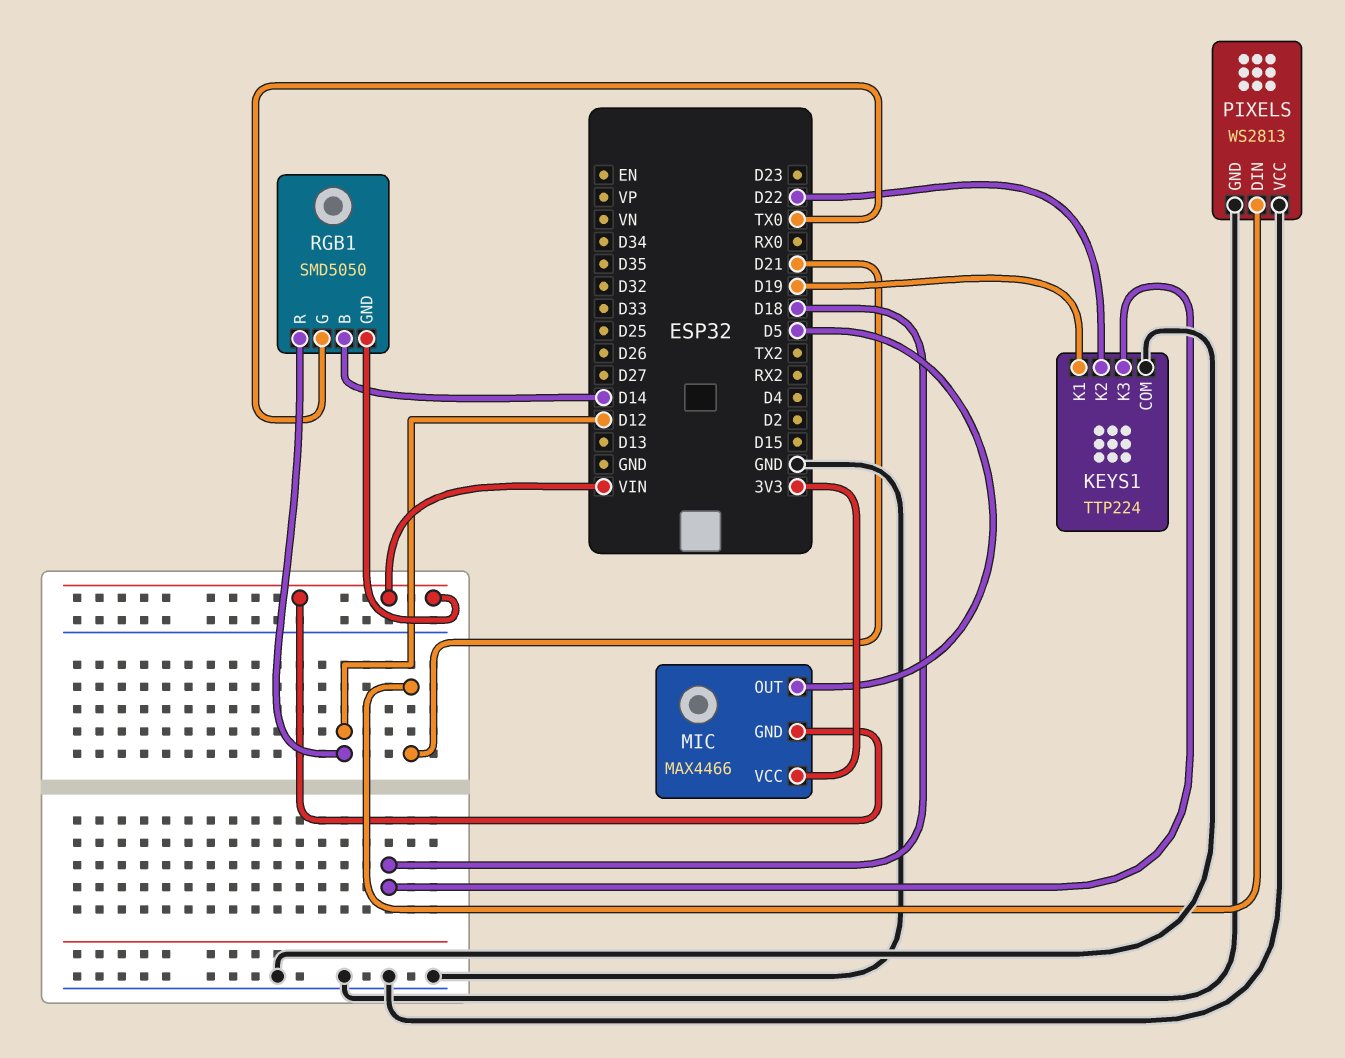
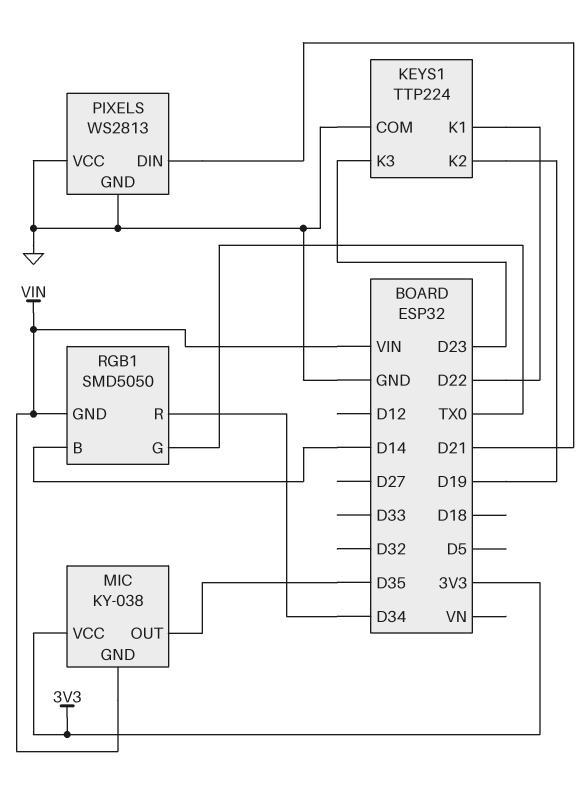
KEYS1 pin K1: D19 -> D22
KEYS1 pin K2: D22 -> D19
KEYS1 pin K3: D18 -> D23
MIC: MAX4466 -> KY-038
MIC pin OUT: D5 -> D35
RGB1 pin R: D12 -> D34

